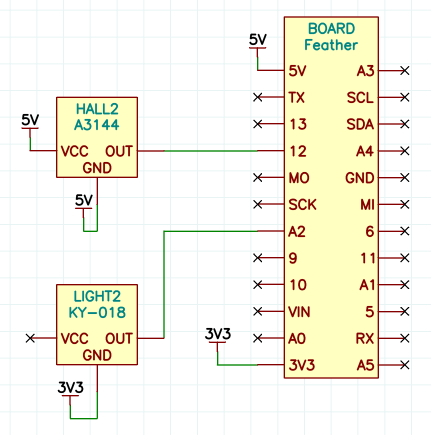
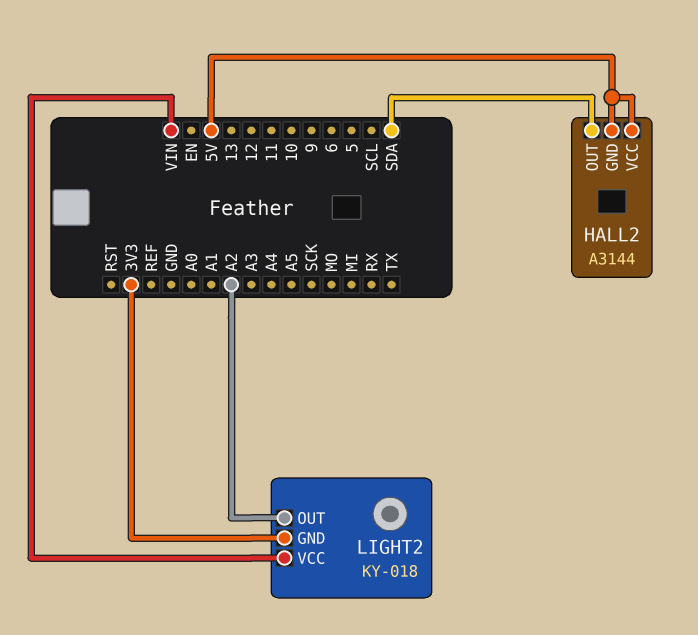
HALL2 pin OUT: 12 -> SDA
LIGHT2 pin VCC: none -> VIN

